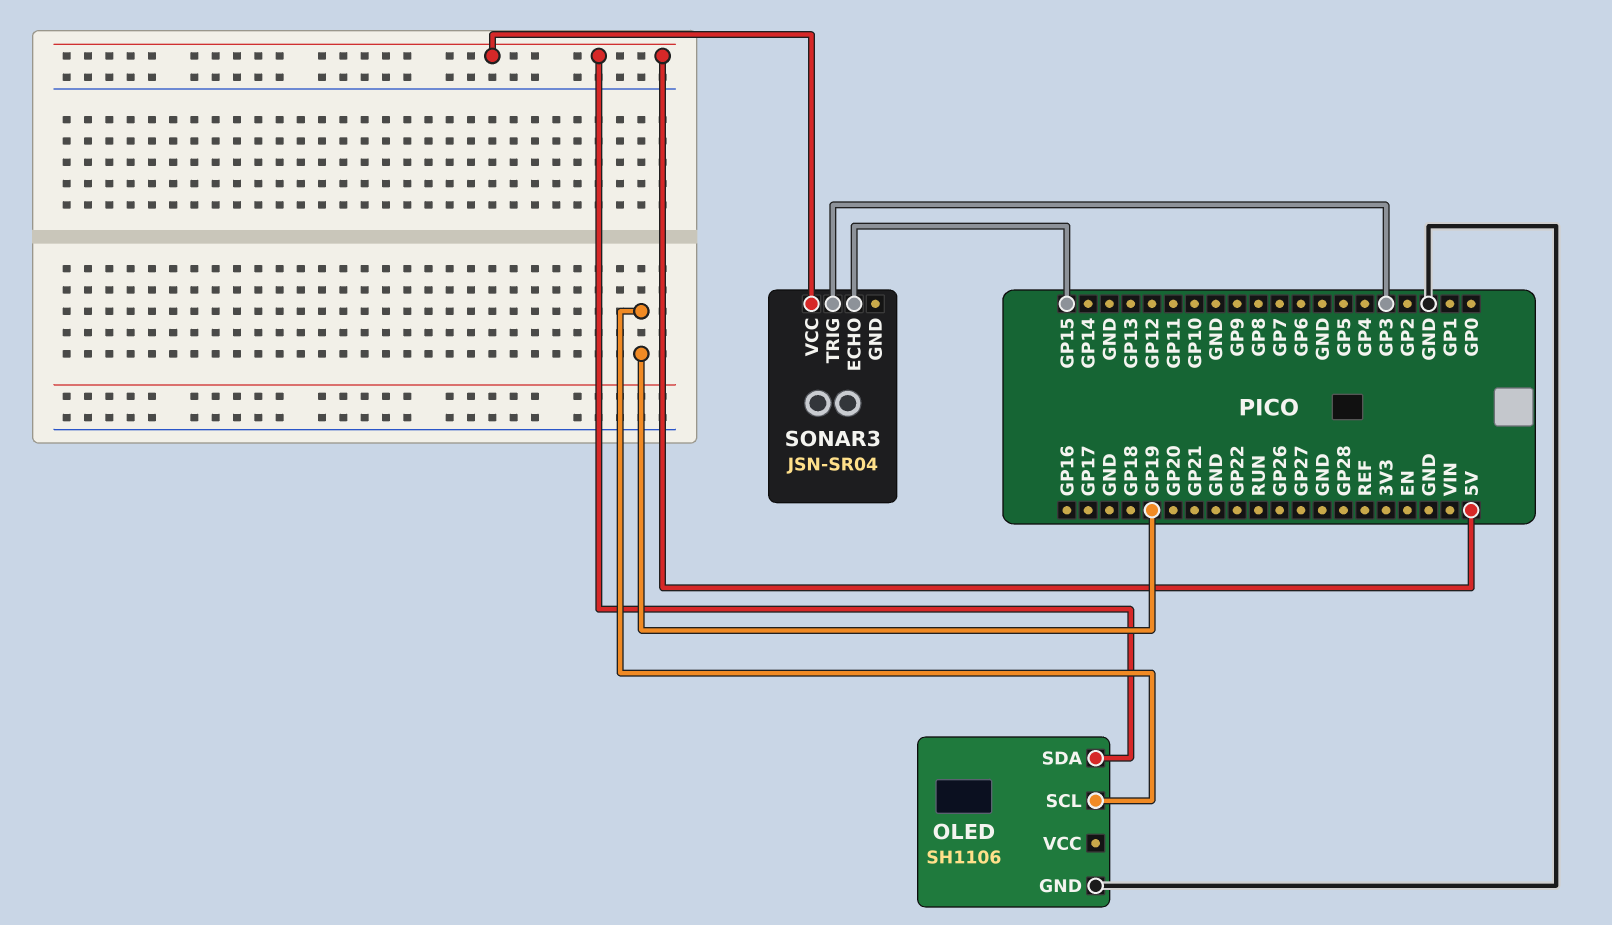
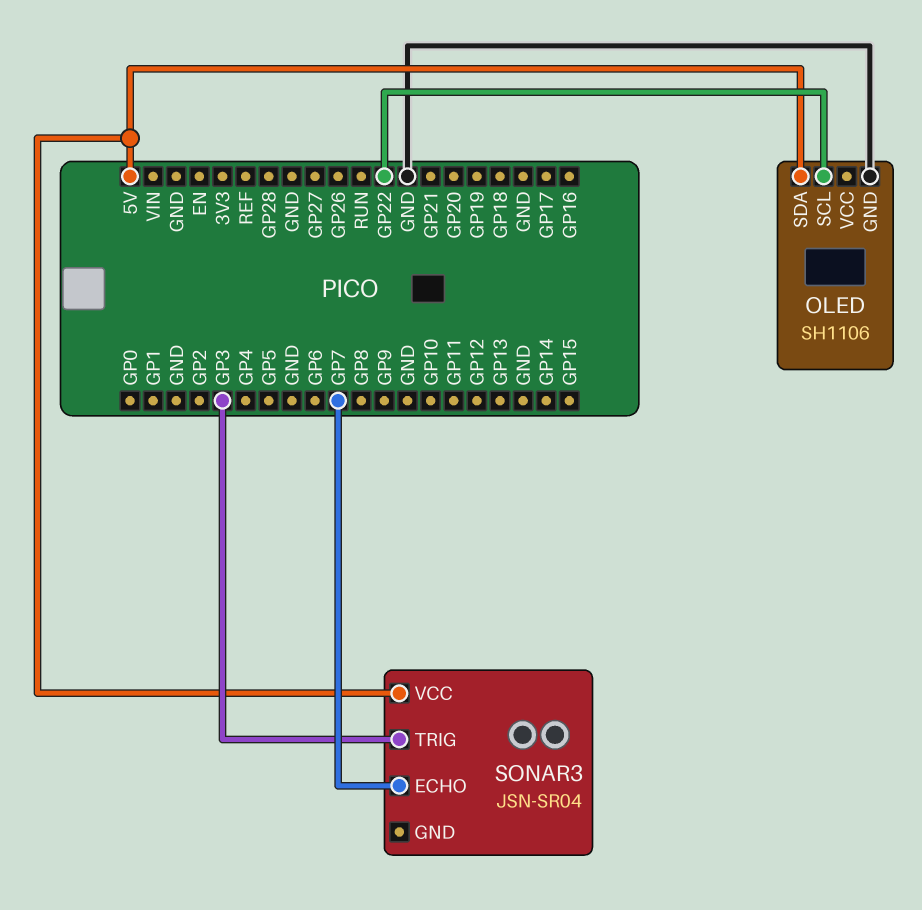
OLED pin SCL: GP19 -> GP22
SONAR3 pin ECHO: GP15 -> GP7

